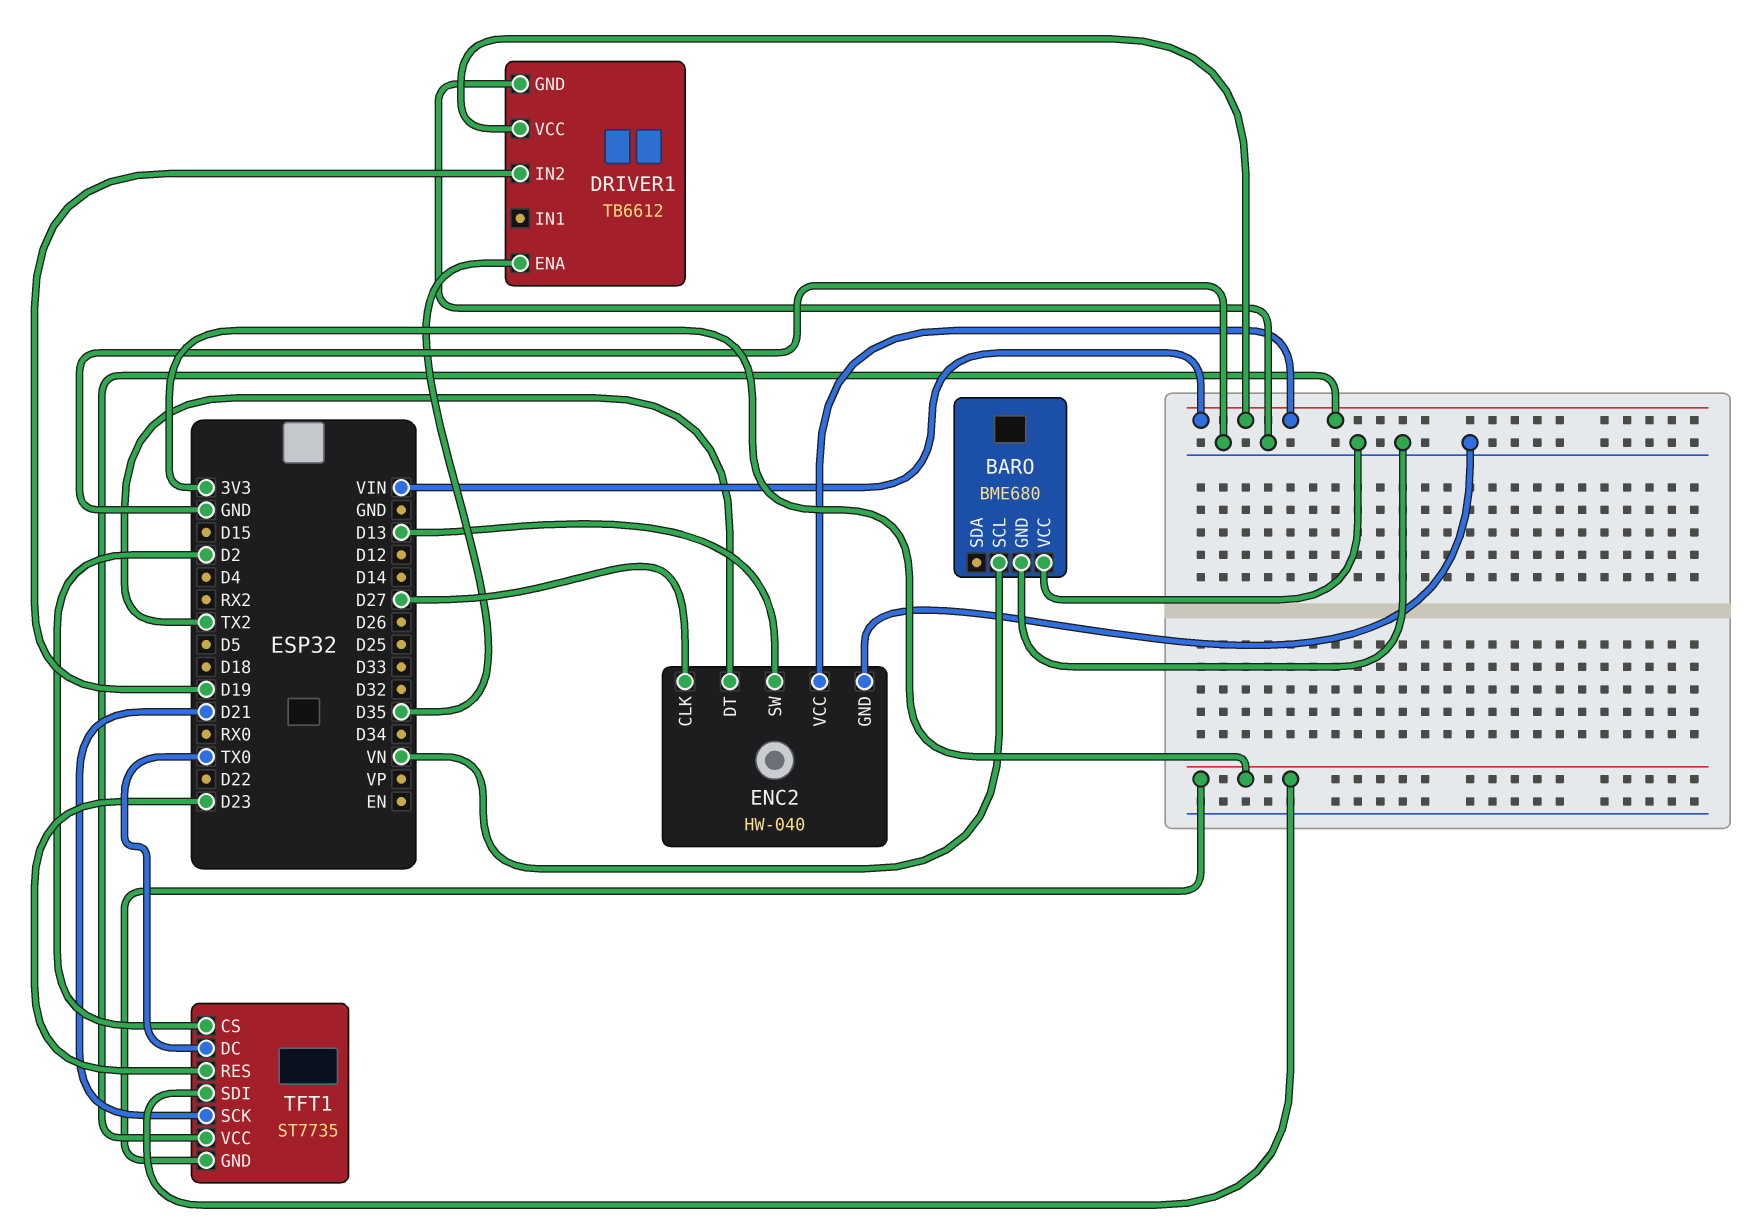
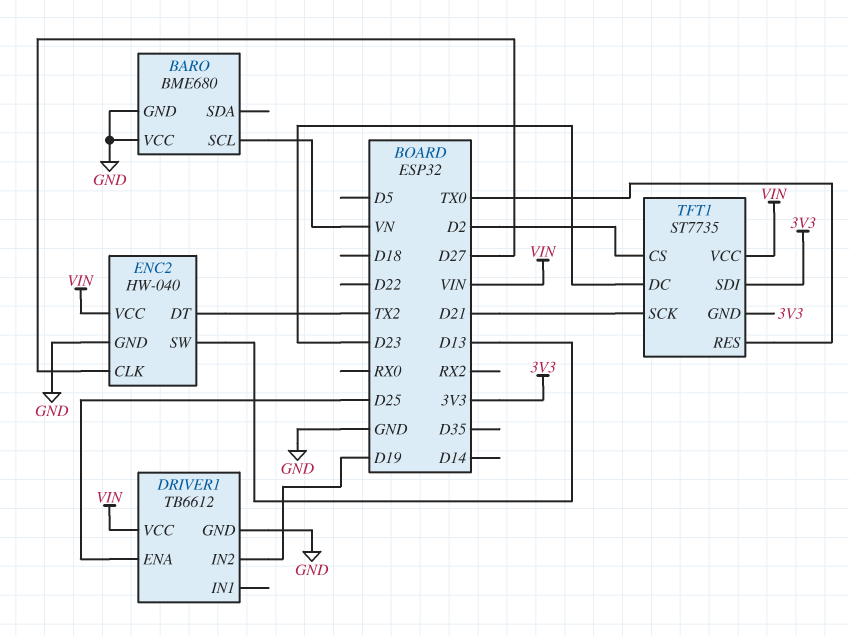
DRIVER1 pin ENA: D35 -> D25
TFT1 pin DC: TX0 -> D23
TFT1 pin RES: D23 -> TX0

